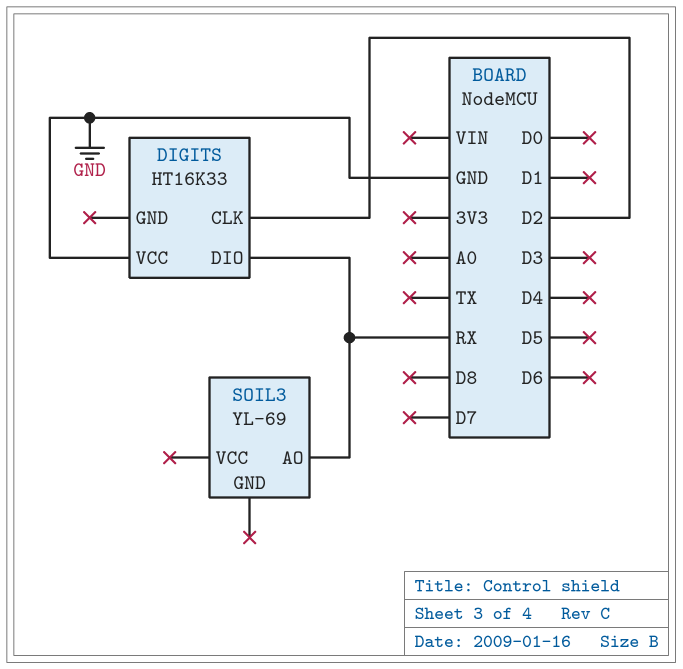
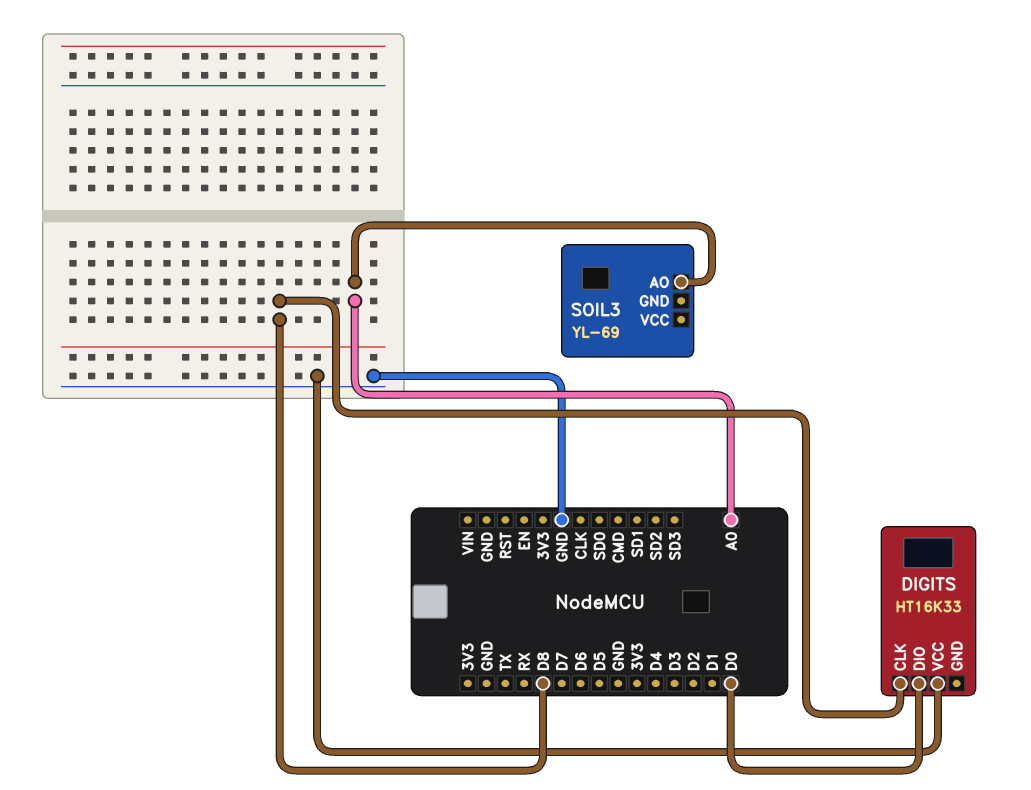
DIGITS pin CLK: D2 -> D8
DIGITS pin DIO: RX -> D0
SOIL3 pin AO: RX -> A0

